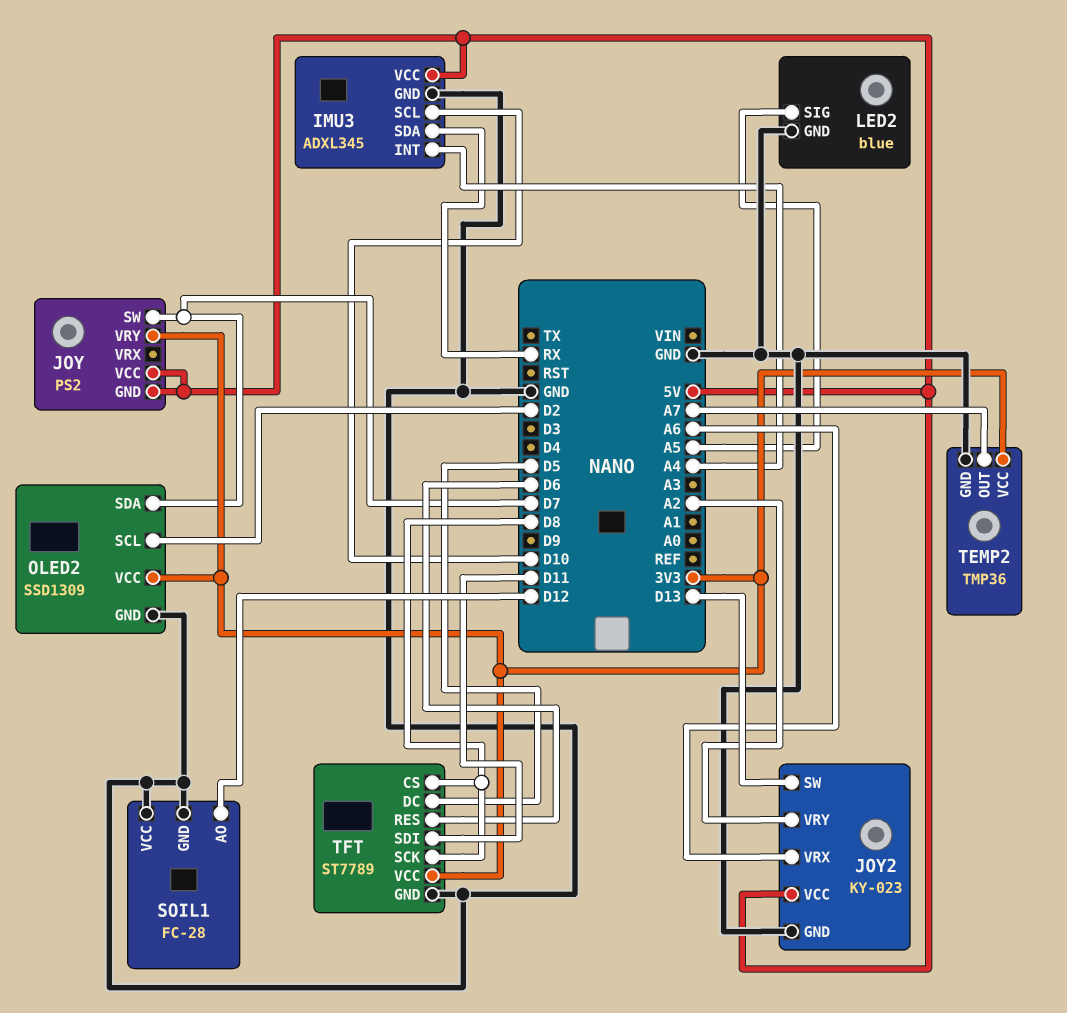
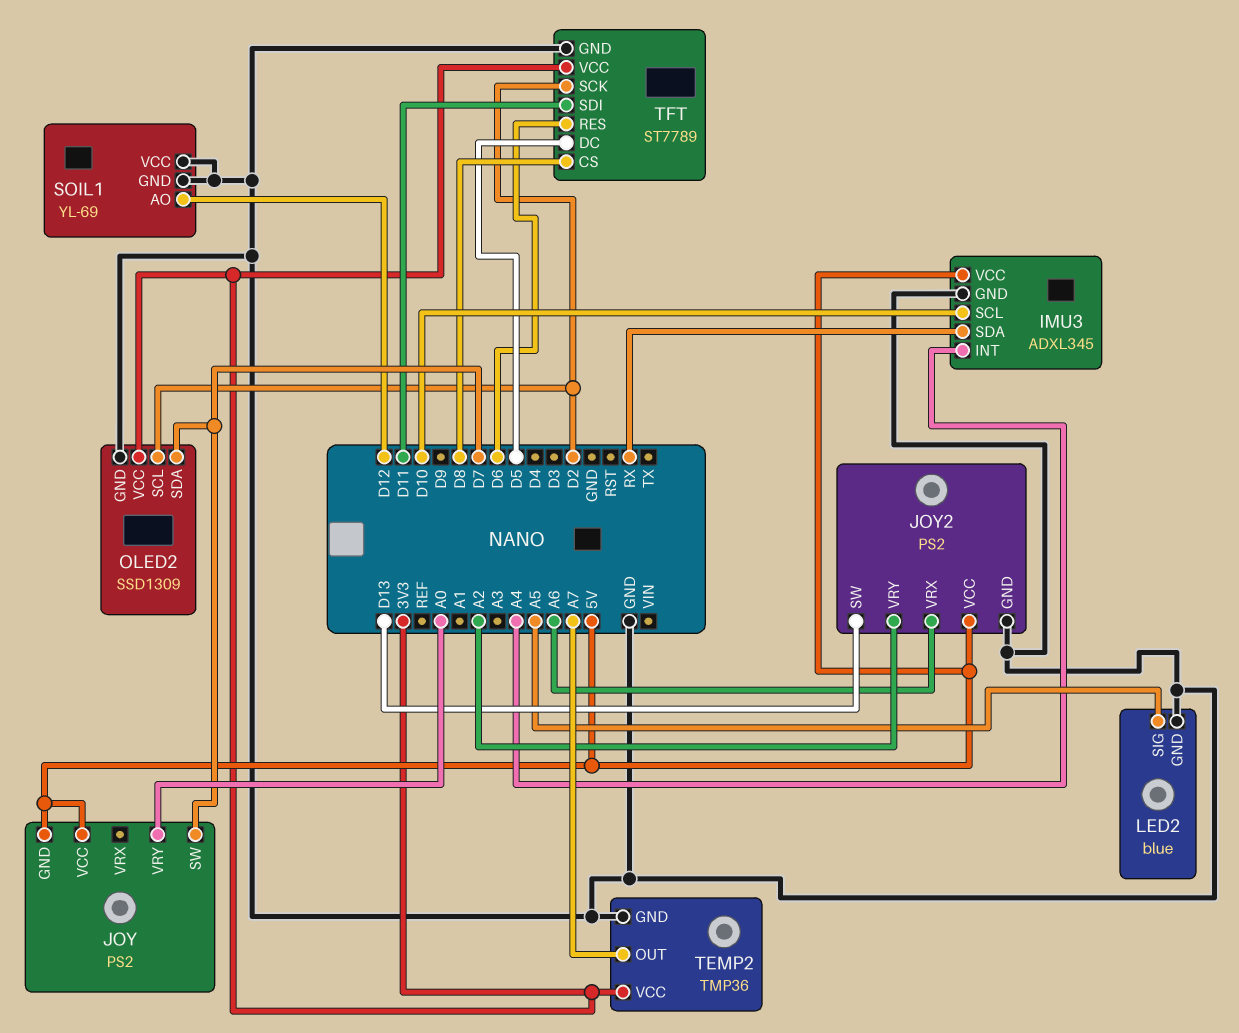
JOY pin VRY: 3V3 -> A0
JOY2: KY-023 -> PS2
SOIL1: FC-28 -> YL-69
TFT pin SCK: D8 -> D2

